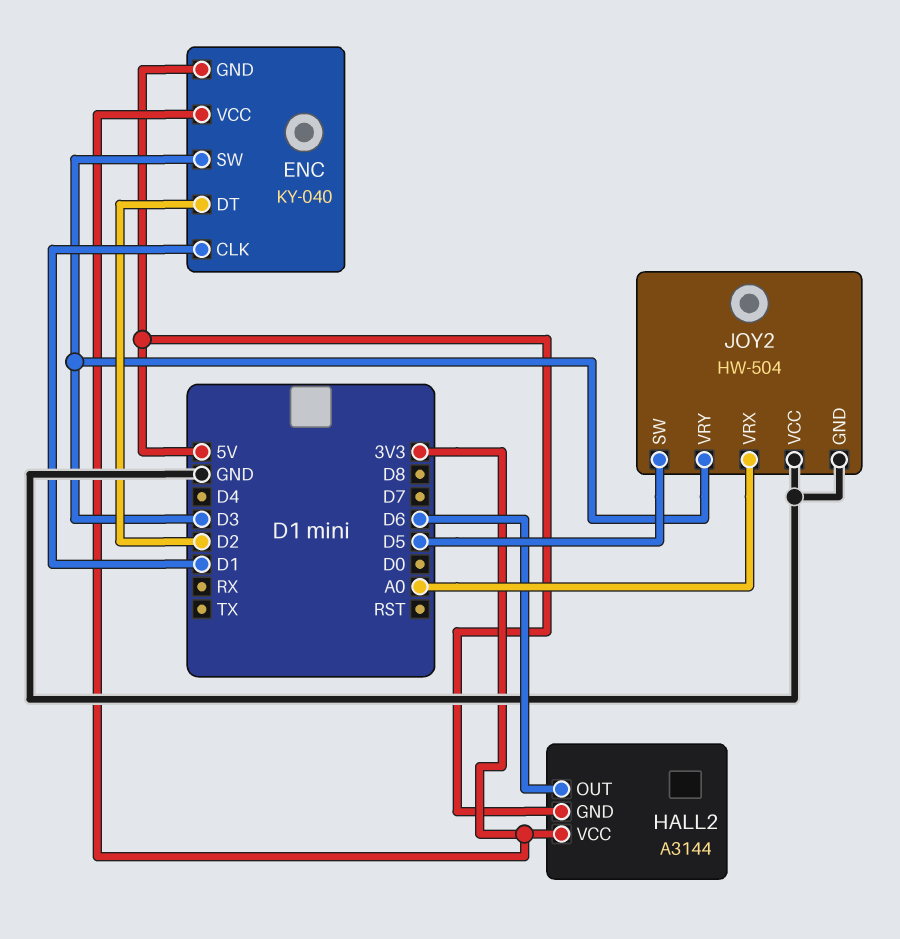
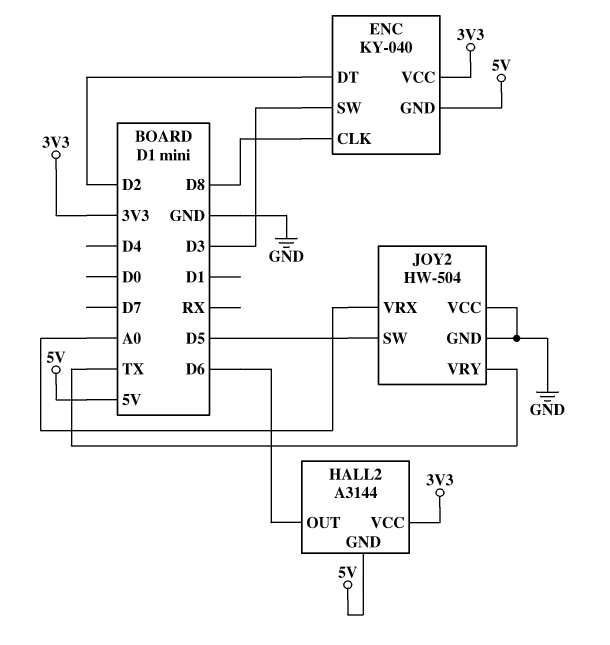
ENC pin CLK: D1 -> D8
JOY2 pin VRY: D3 -> TX

